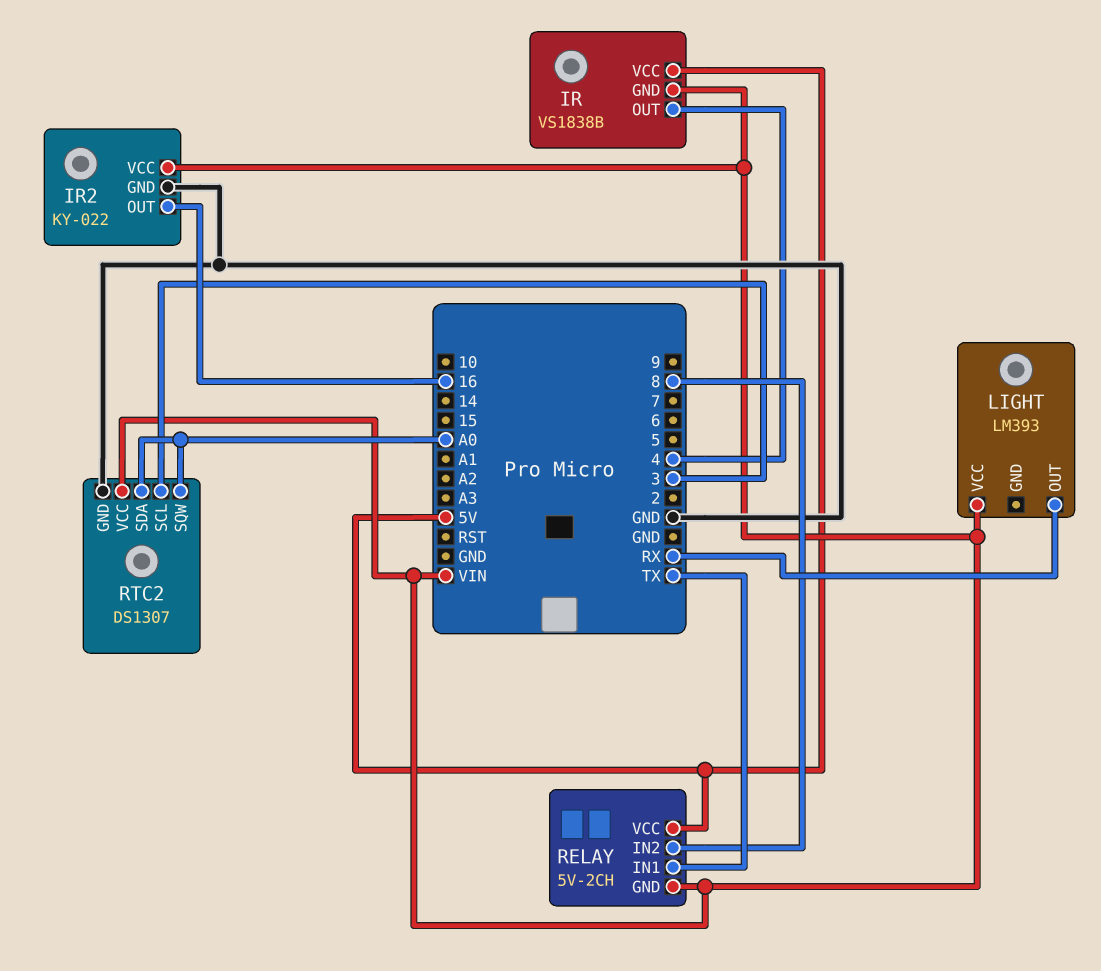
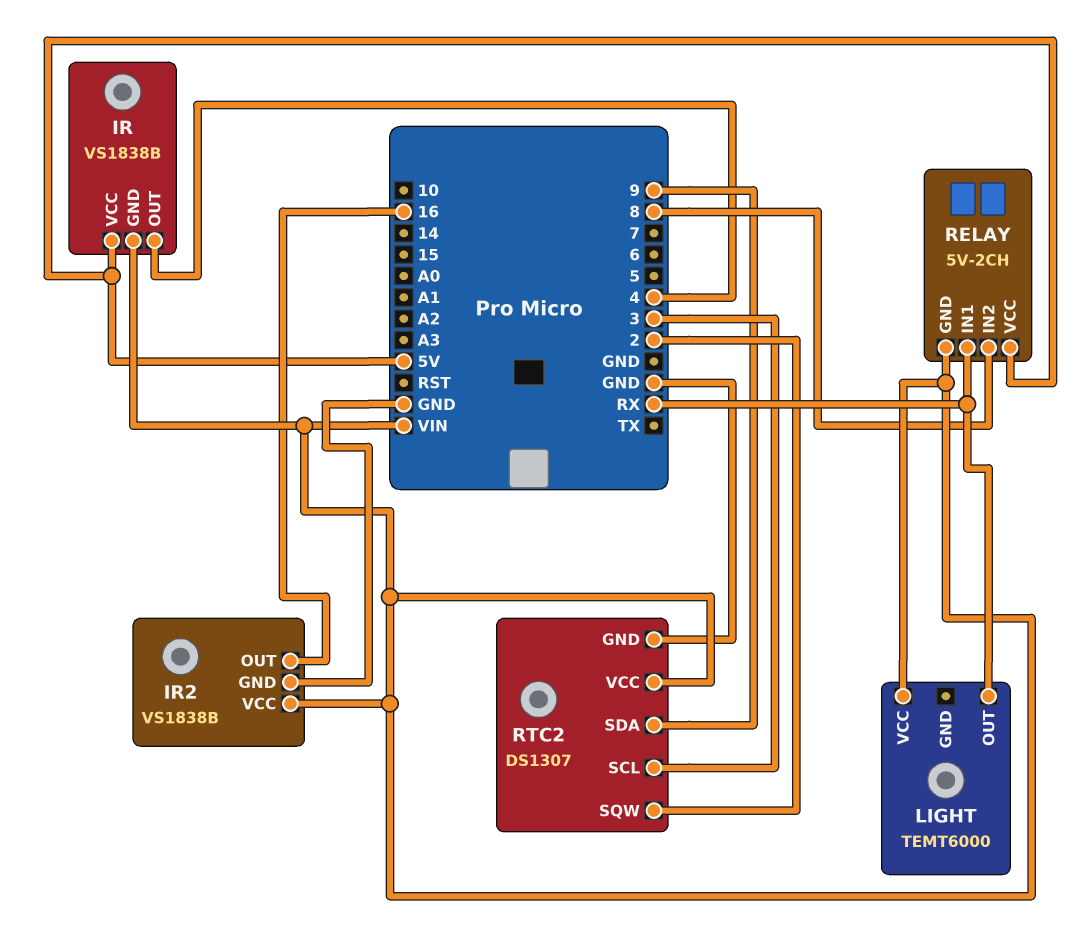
IR2: KY-022 -> VS1838B
LIGHT: LM393 -> TEMT6000
RELAY pin IN1: TX -> RX
RTC2 pin SDA: A0 -> 9
RTC2 pin SQW: A0 -> 2

